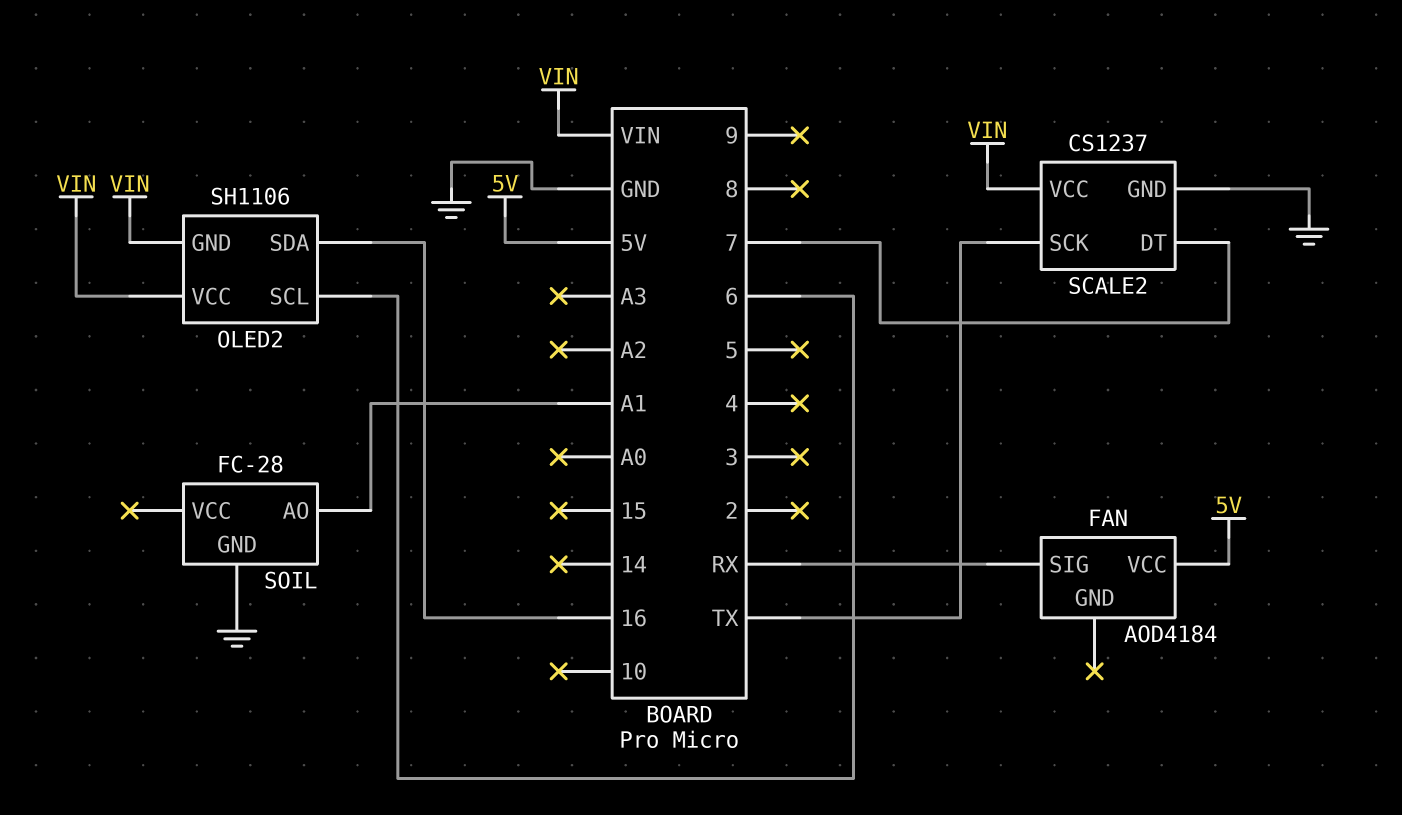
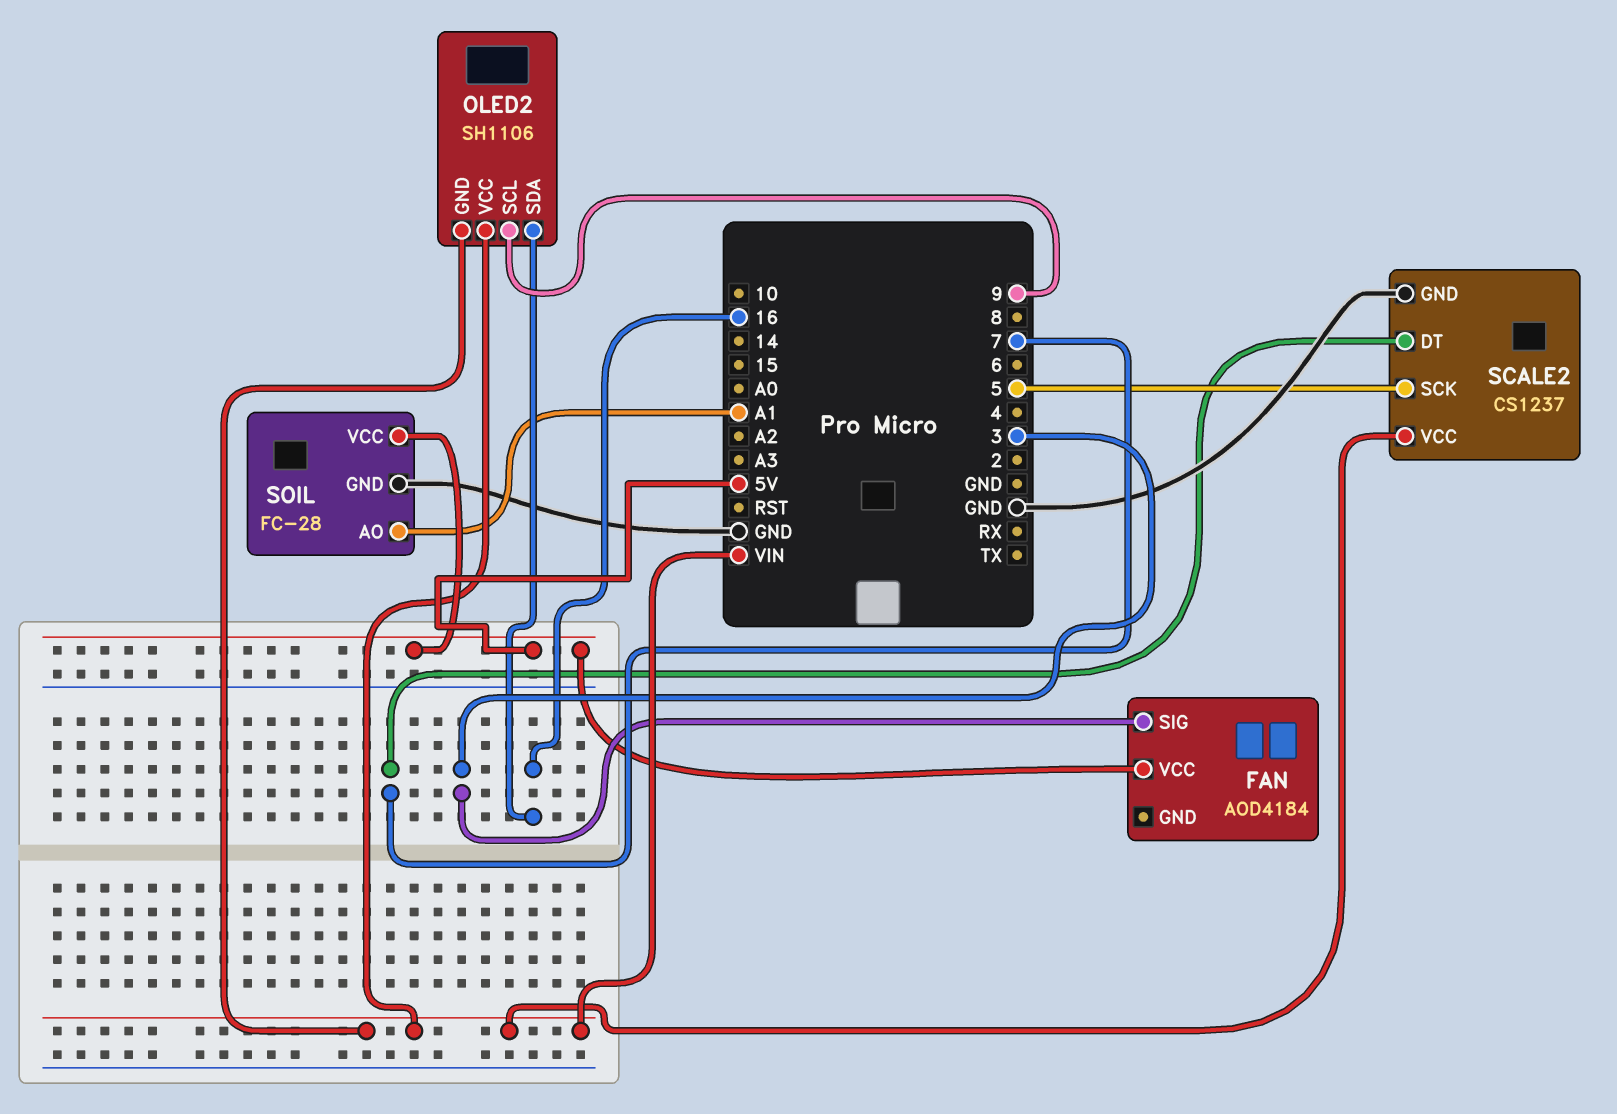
FAN pin SIG: RX -> 3
OLED2 pin SCL: 6 -> 9
SCALE2 pin SCK: TX -> 5
SOIL pin VCC: none -> 5V

